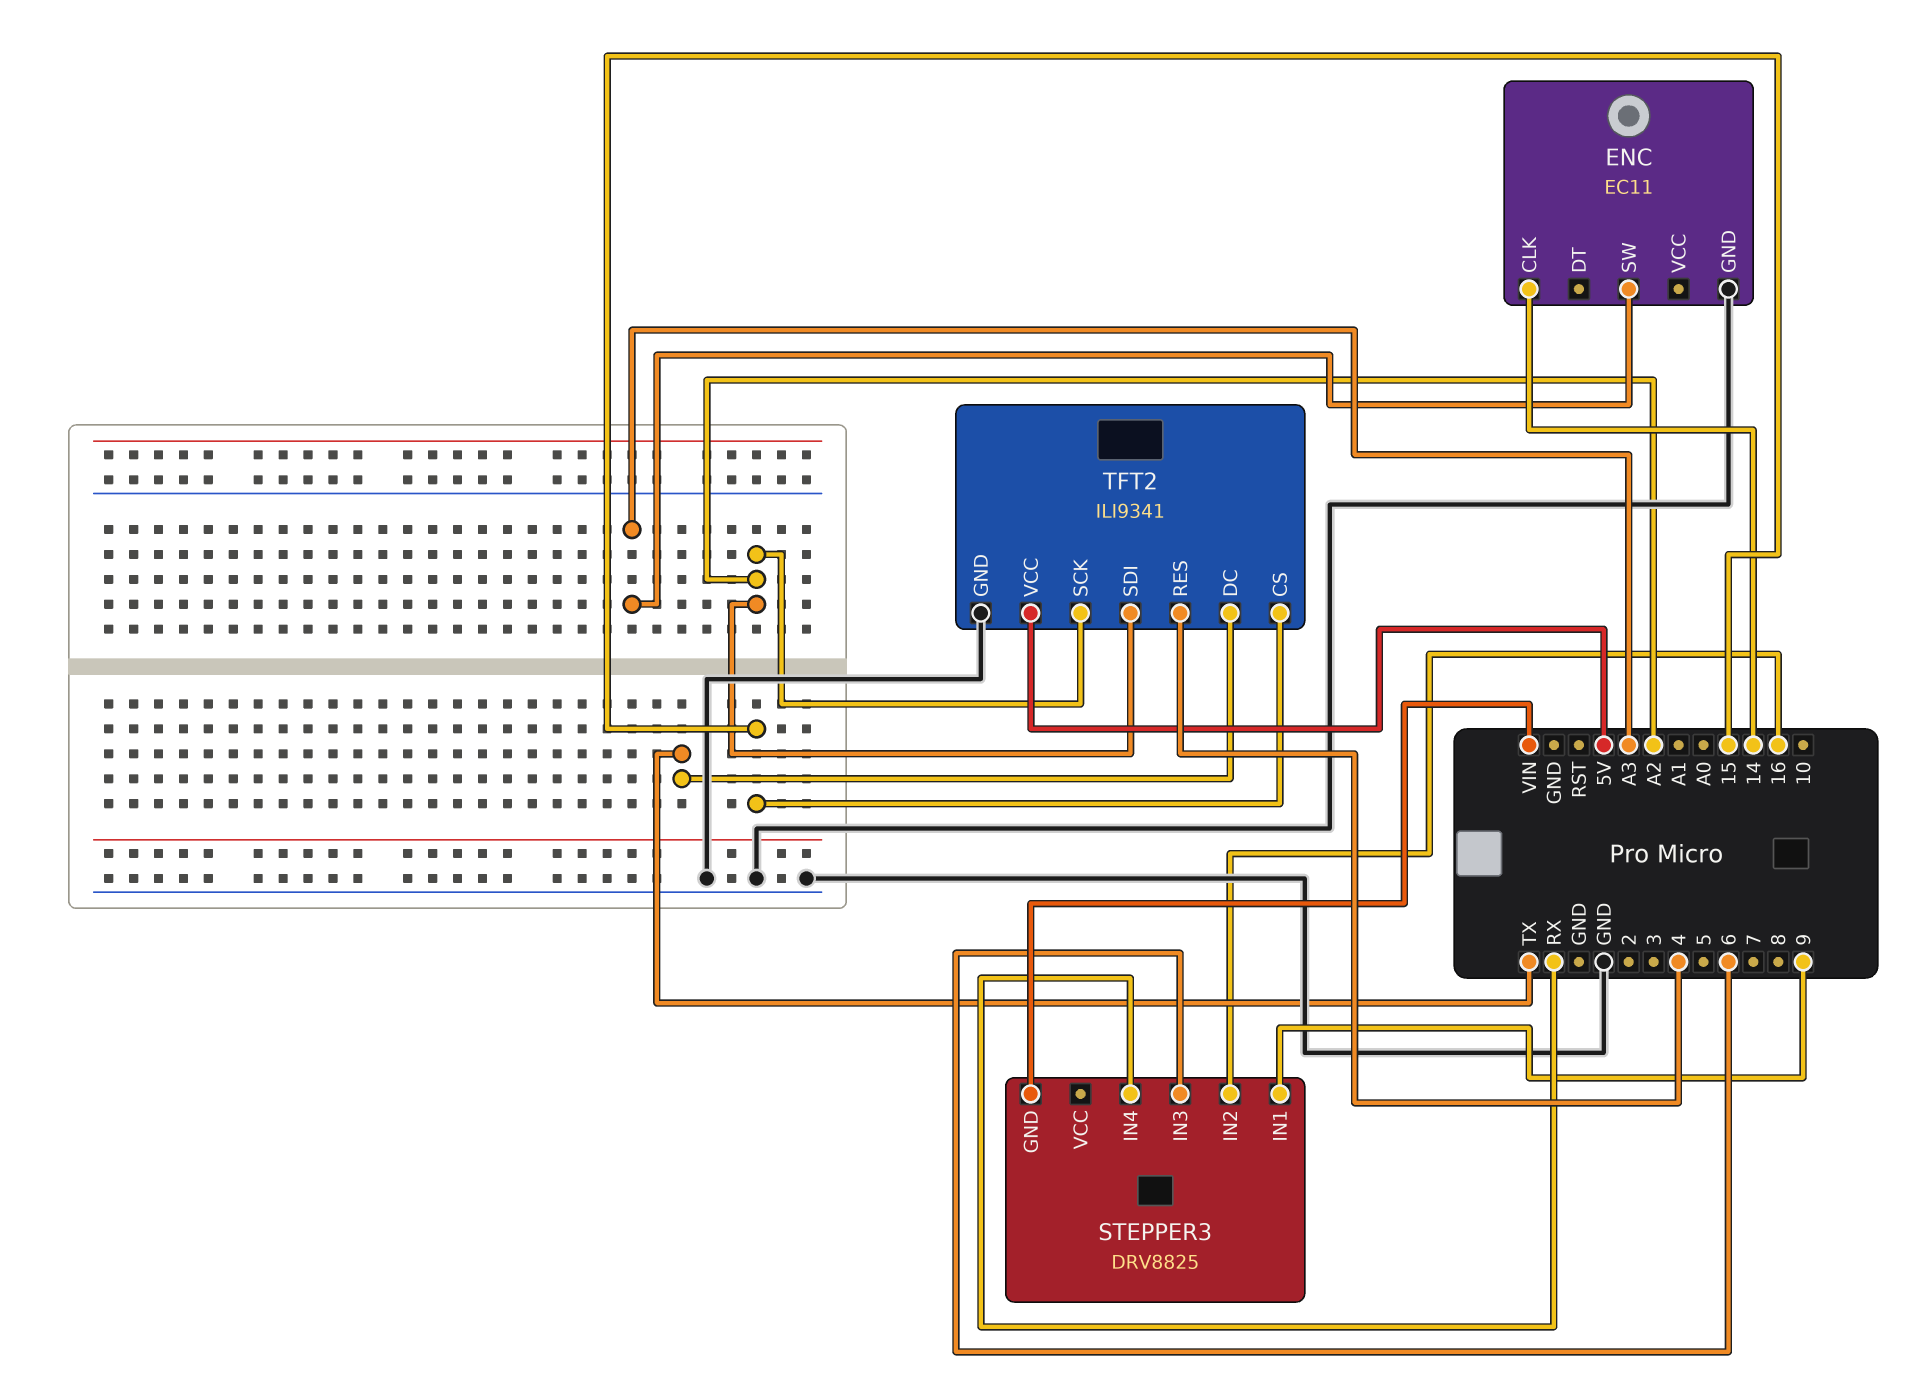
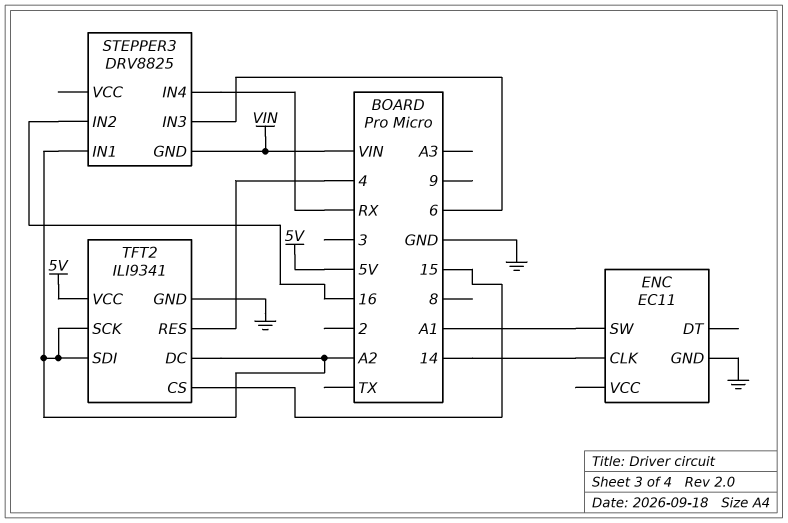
ENC pin SW: A3 -> A1
STEPPER3 pin IN1: 9 -> A2
TFT2 pin DC: TX -> A2

